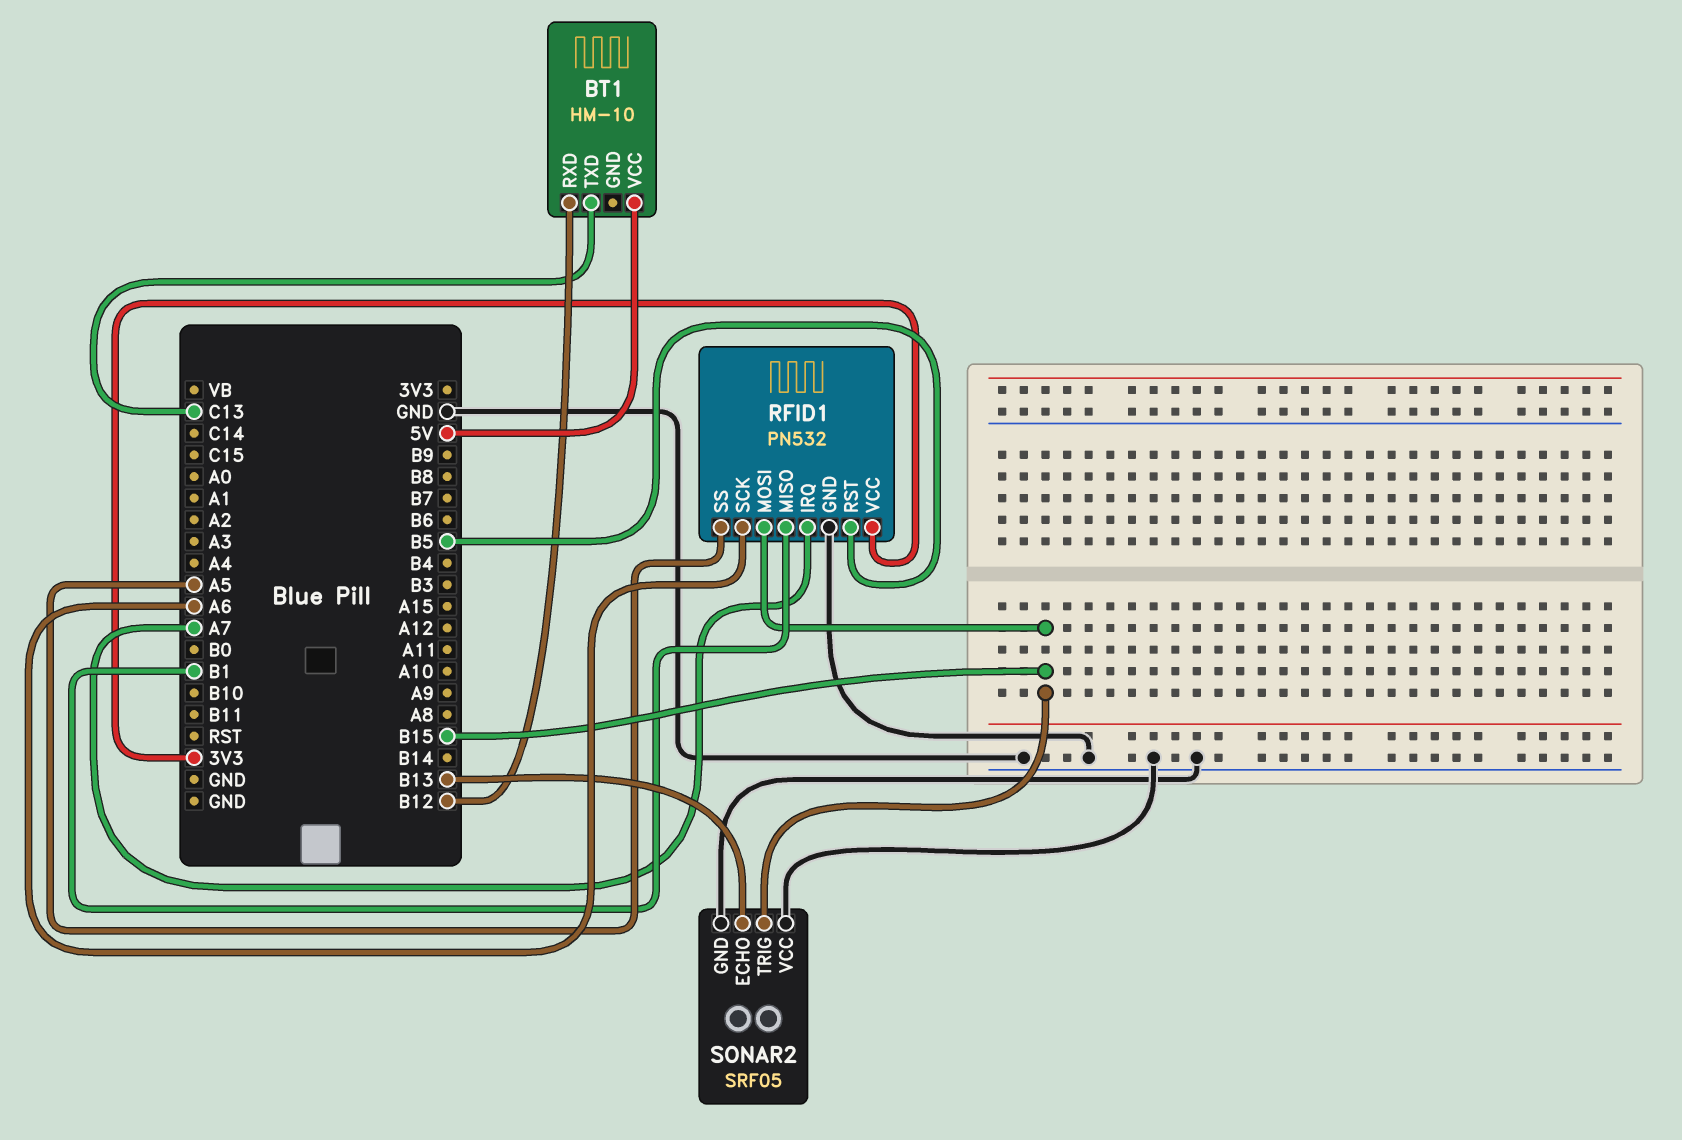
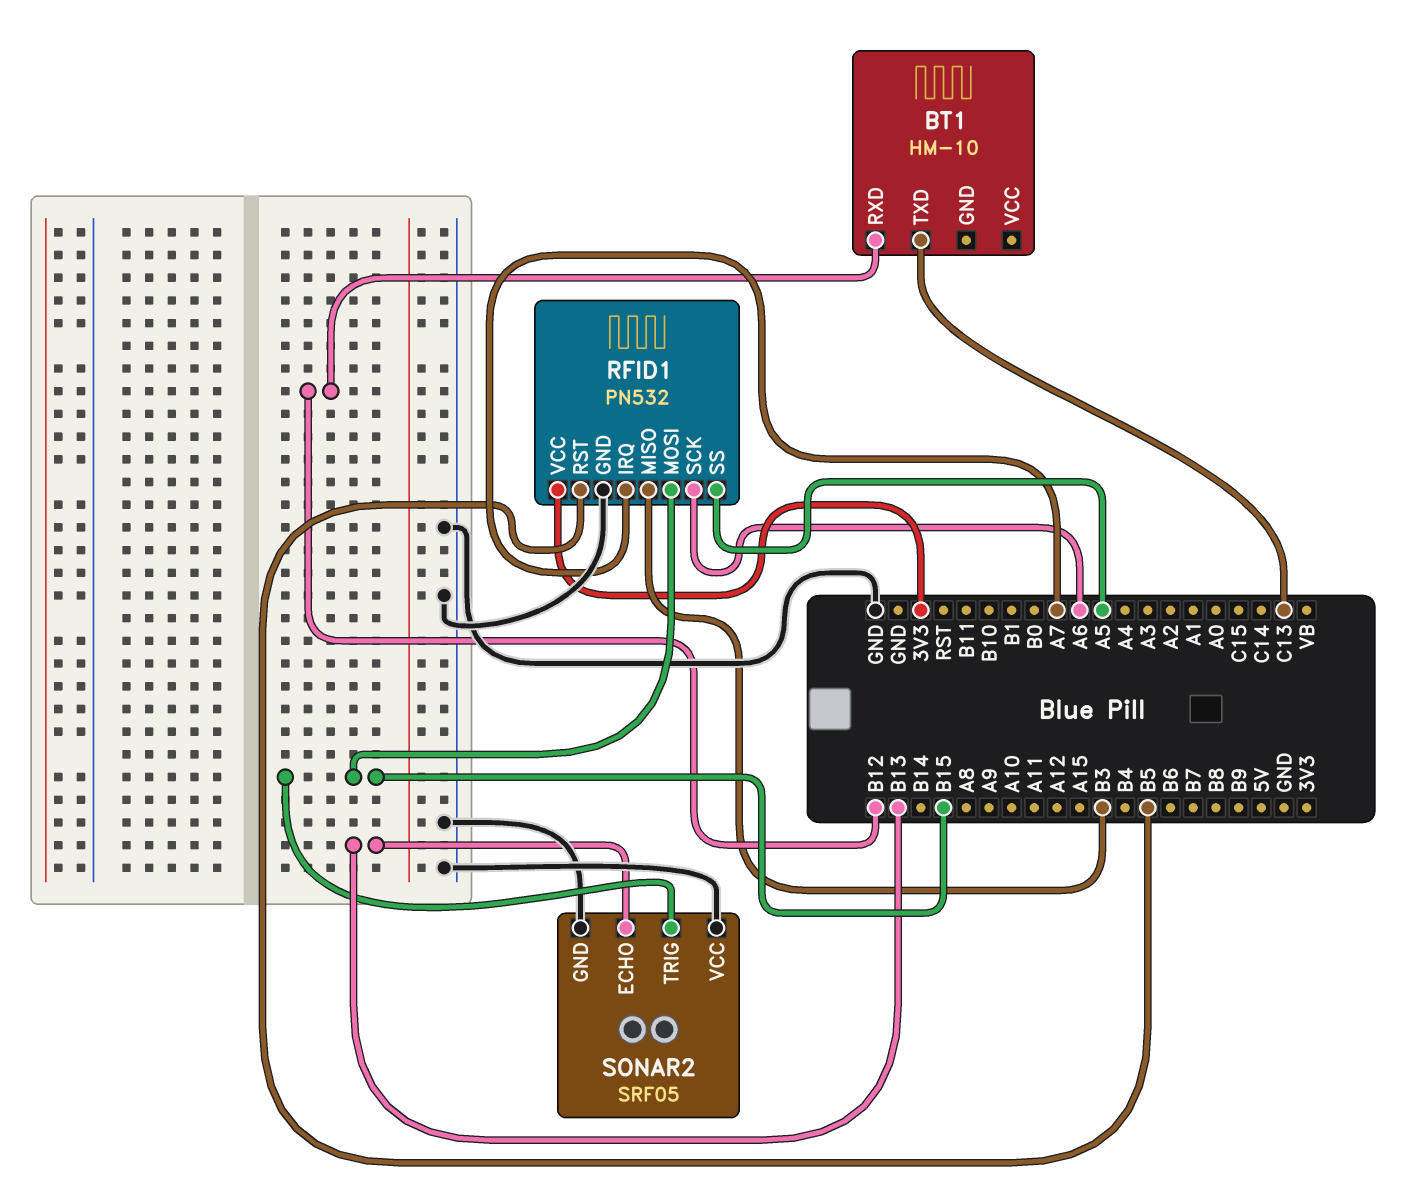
BT1 pin VCC: 5V -> none
RFID1 pin MISO: B1 -> B3

